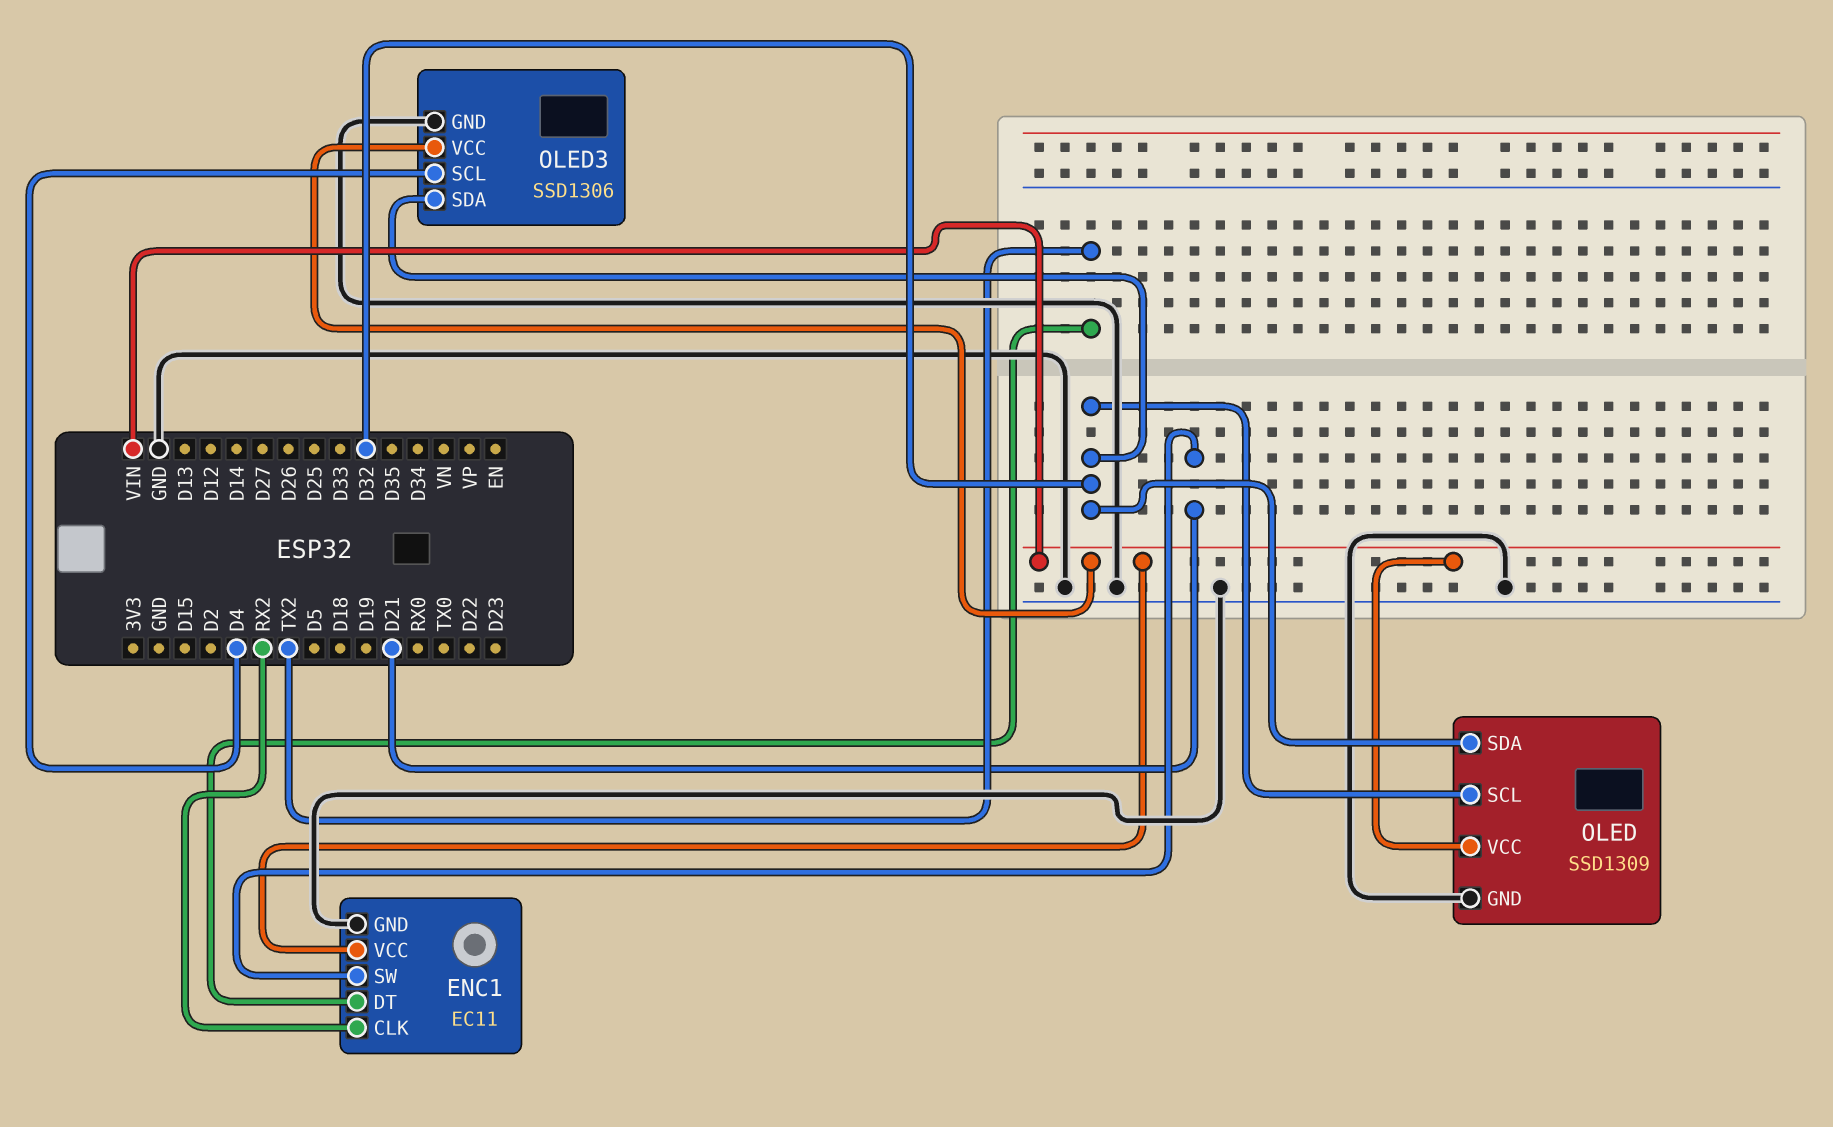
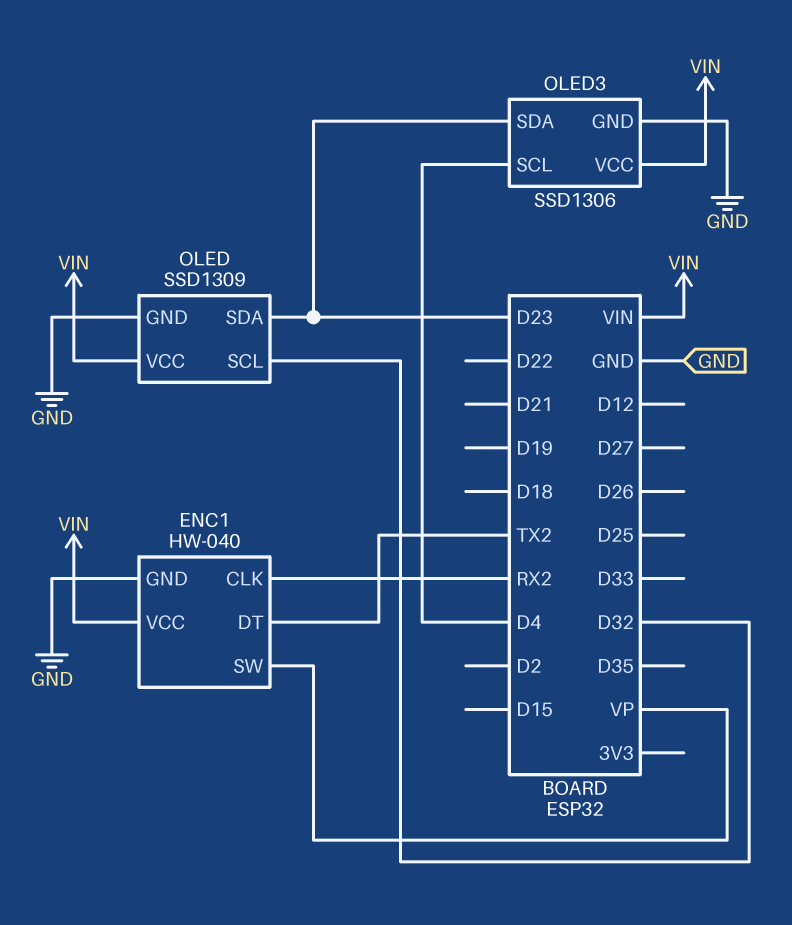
ENC1: EC11 -> HW-040
ENC1 pin SW: D21 -> VP
OLED pin SDA: D32 -> D23
OLED3 pin SDA: D32 -> D23

